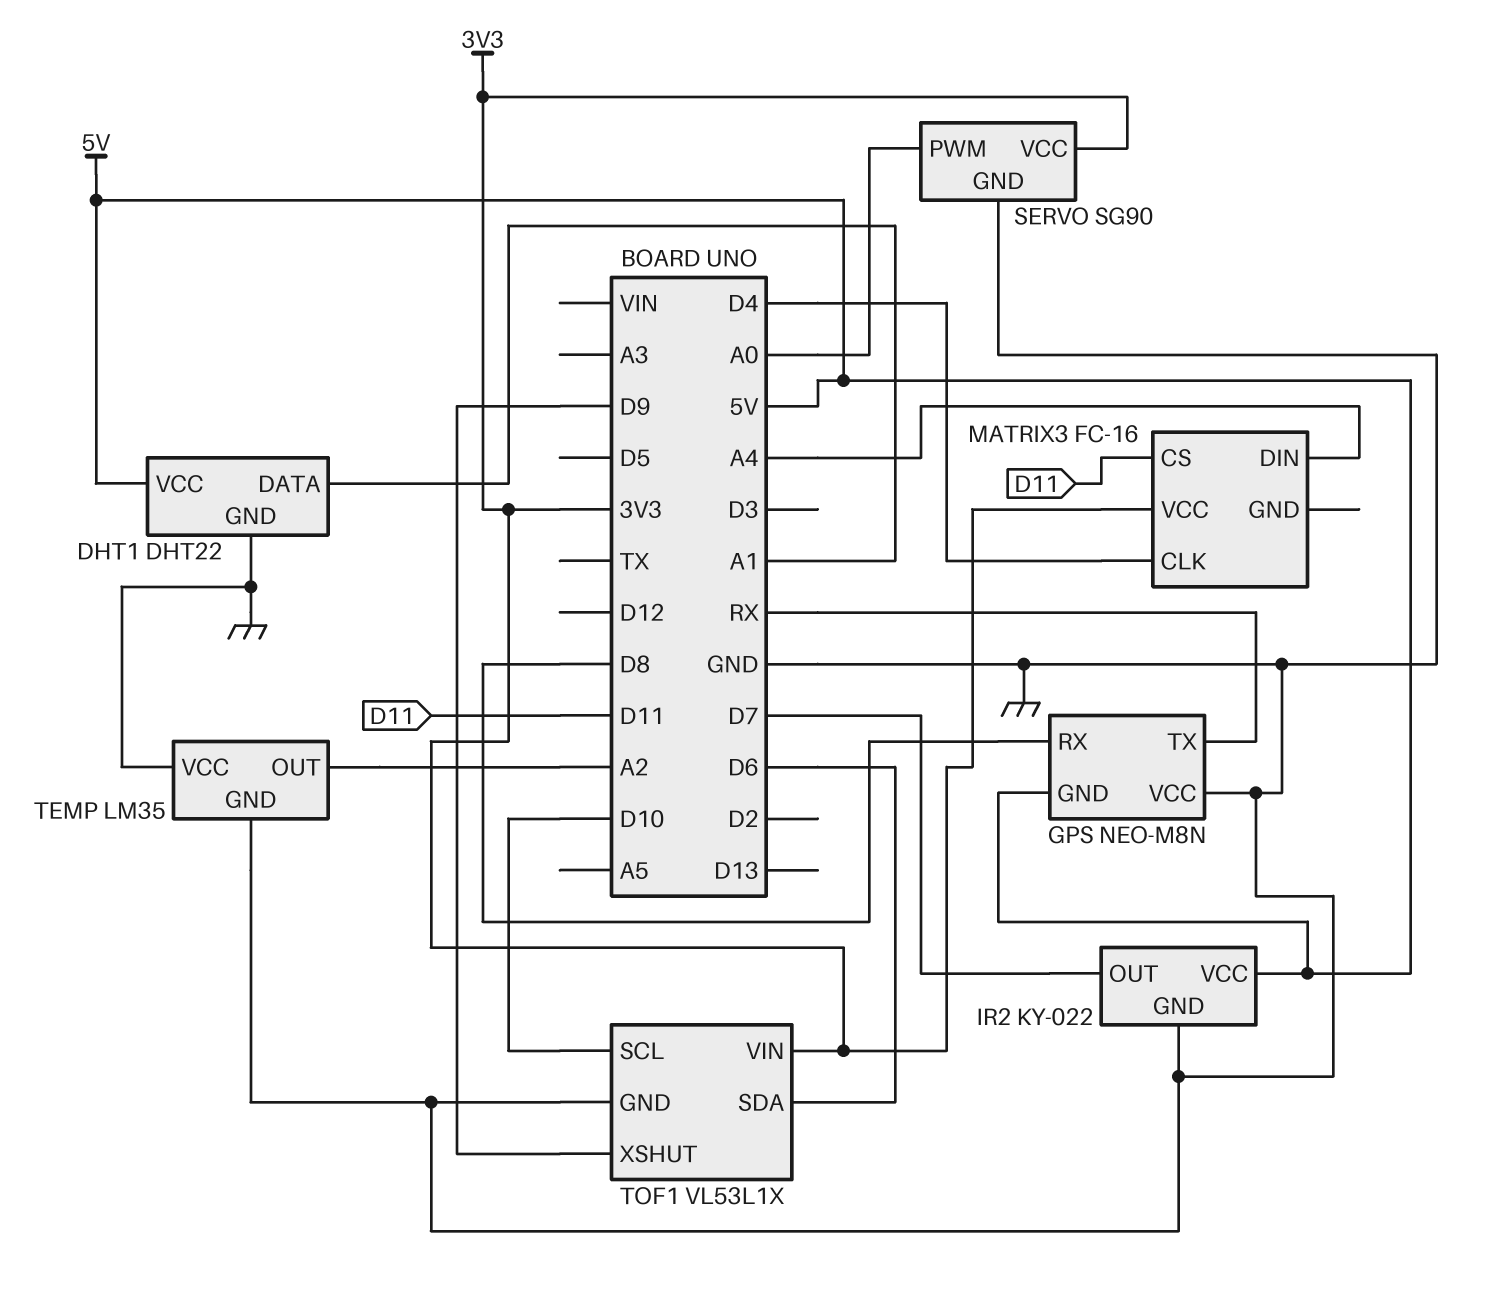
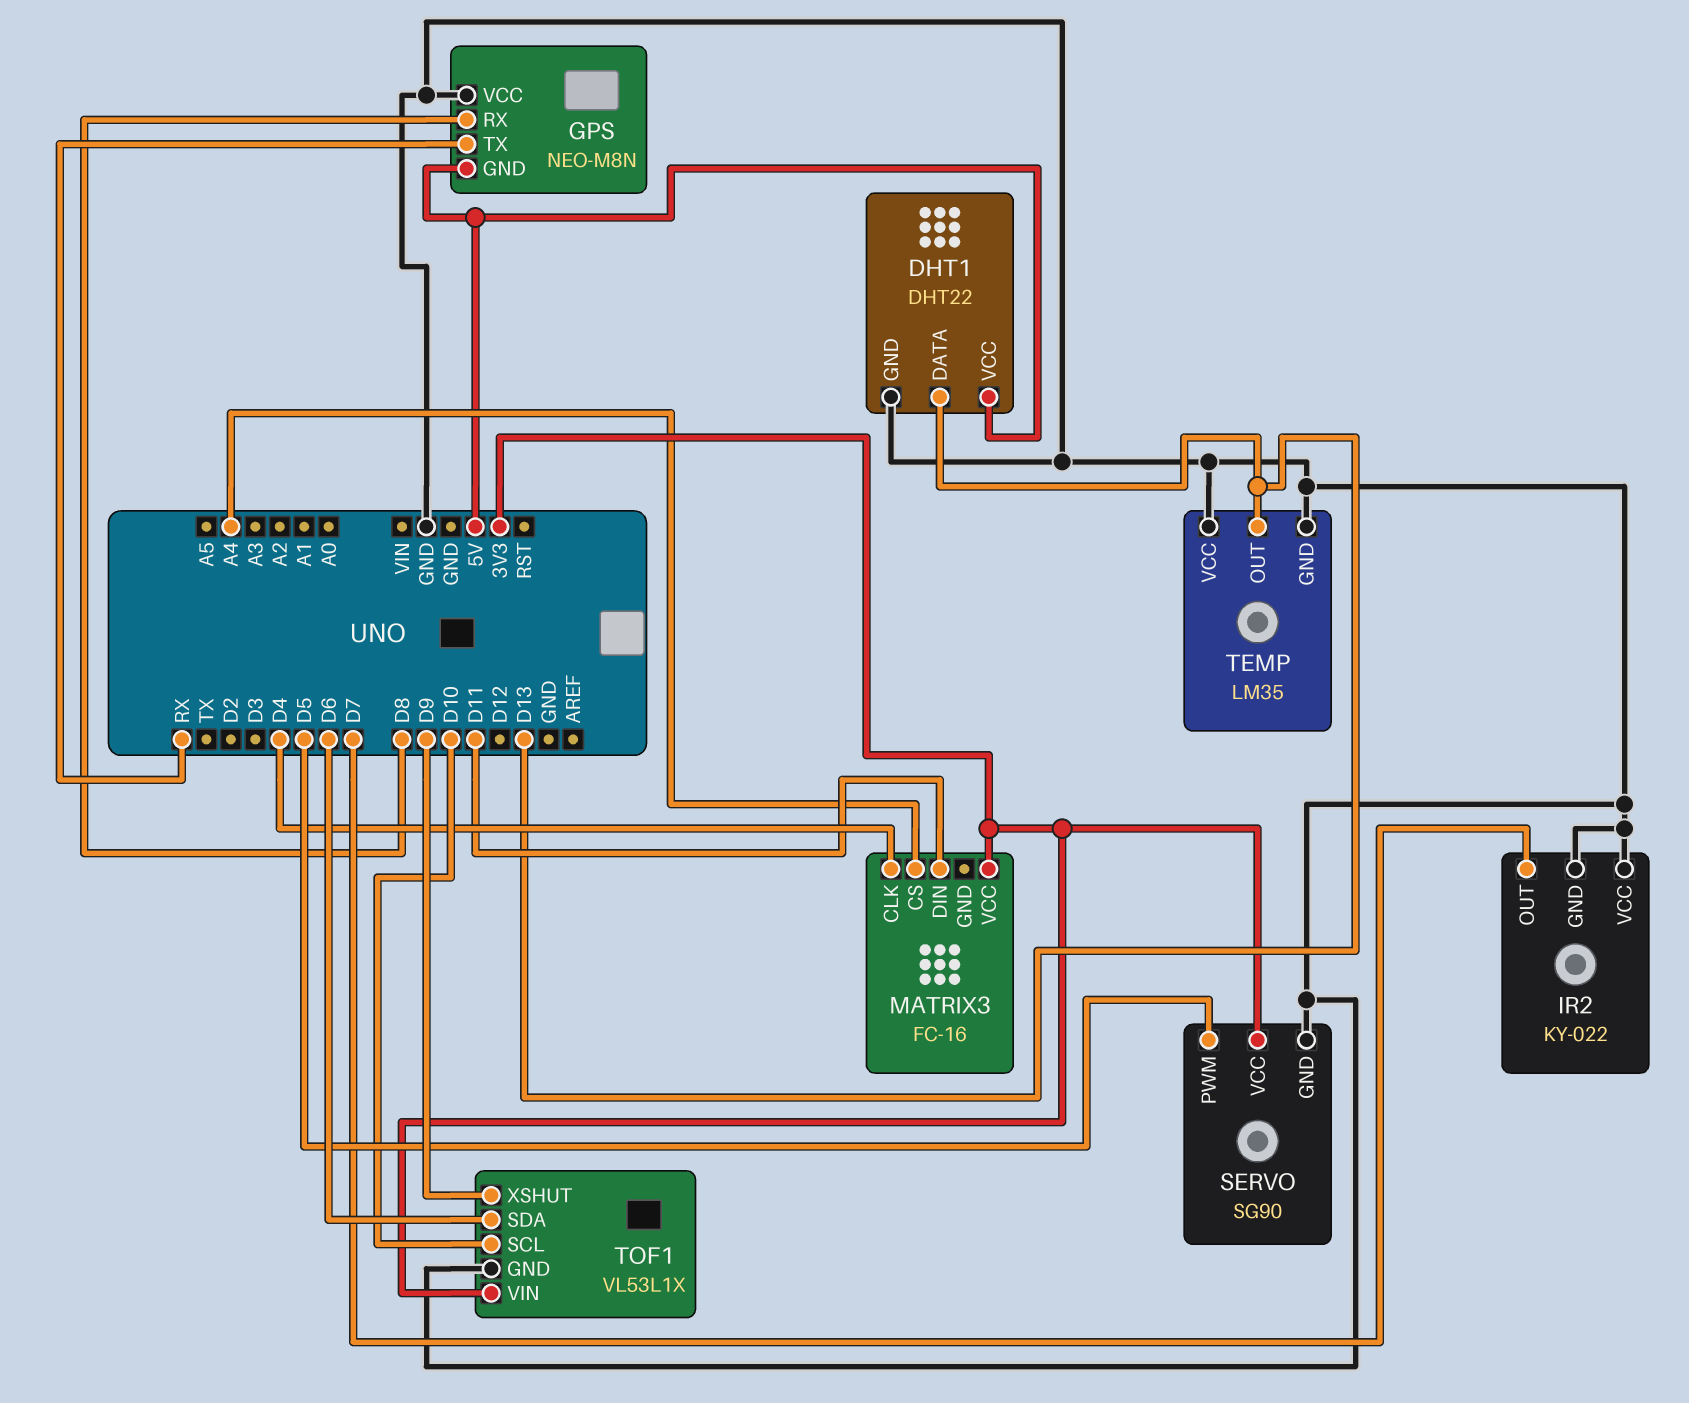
DHT1 pin DATA: A1 -> D13
IR2 pin VCC: 5V -> GND
MATRIX3 pin CS: D11 -> A4
MATRIX3 pin DIN: A4 -> D11
SERVO pin PWM: A0 -> D5
TEMP pin OUT: A2 -> D13

